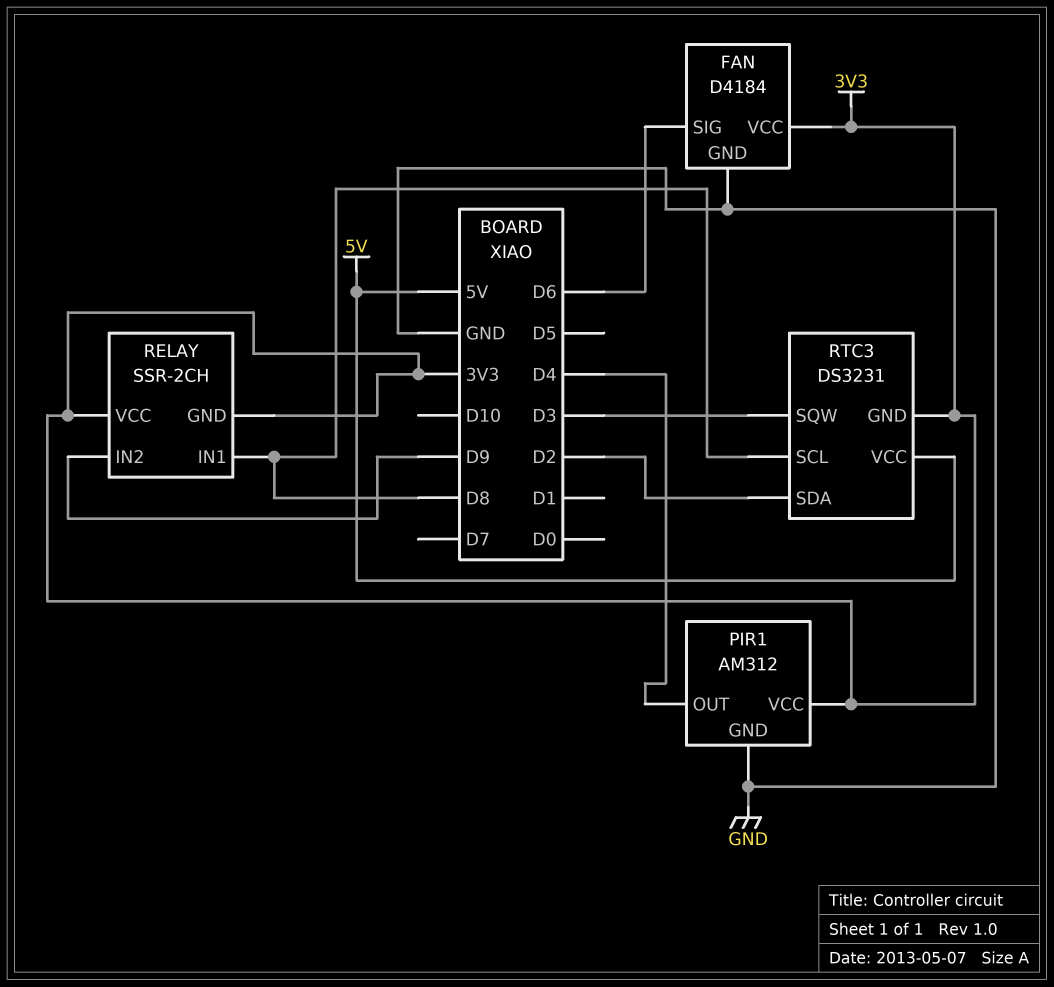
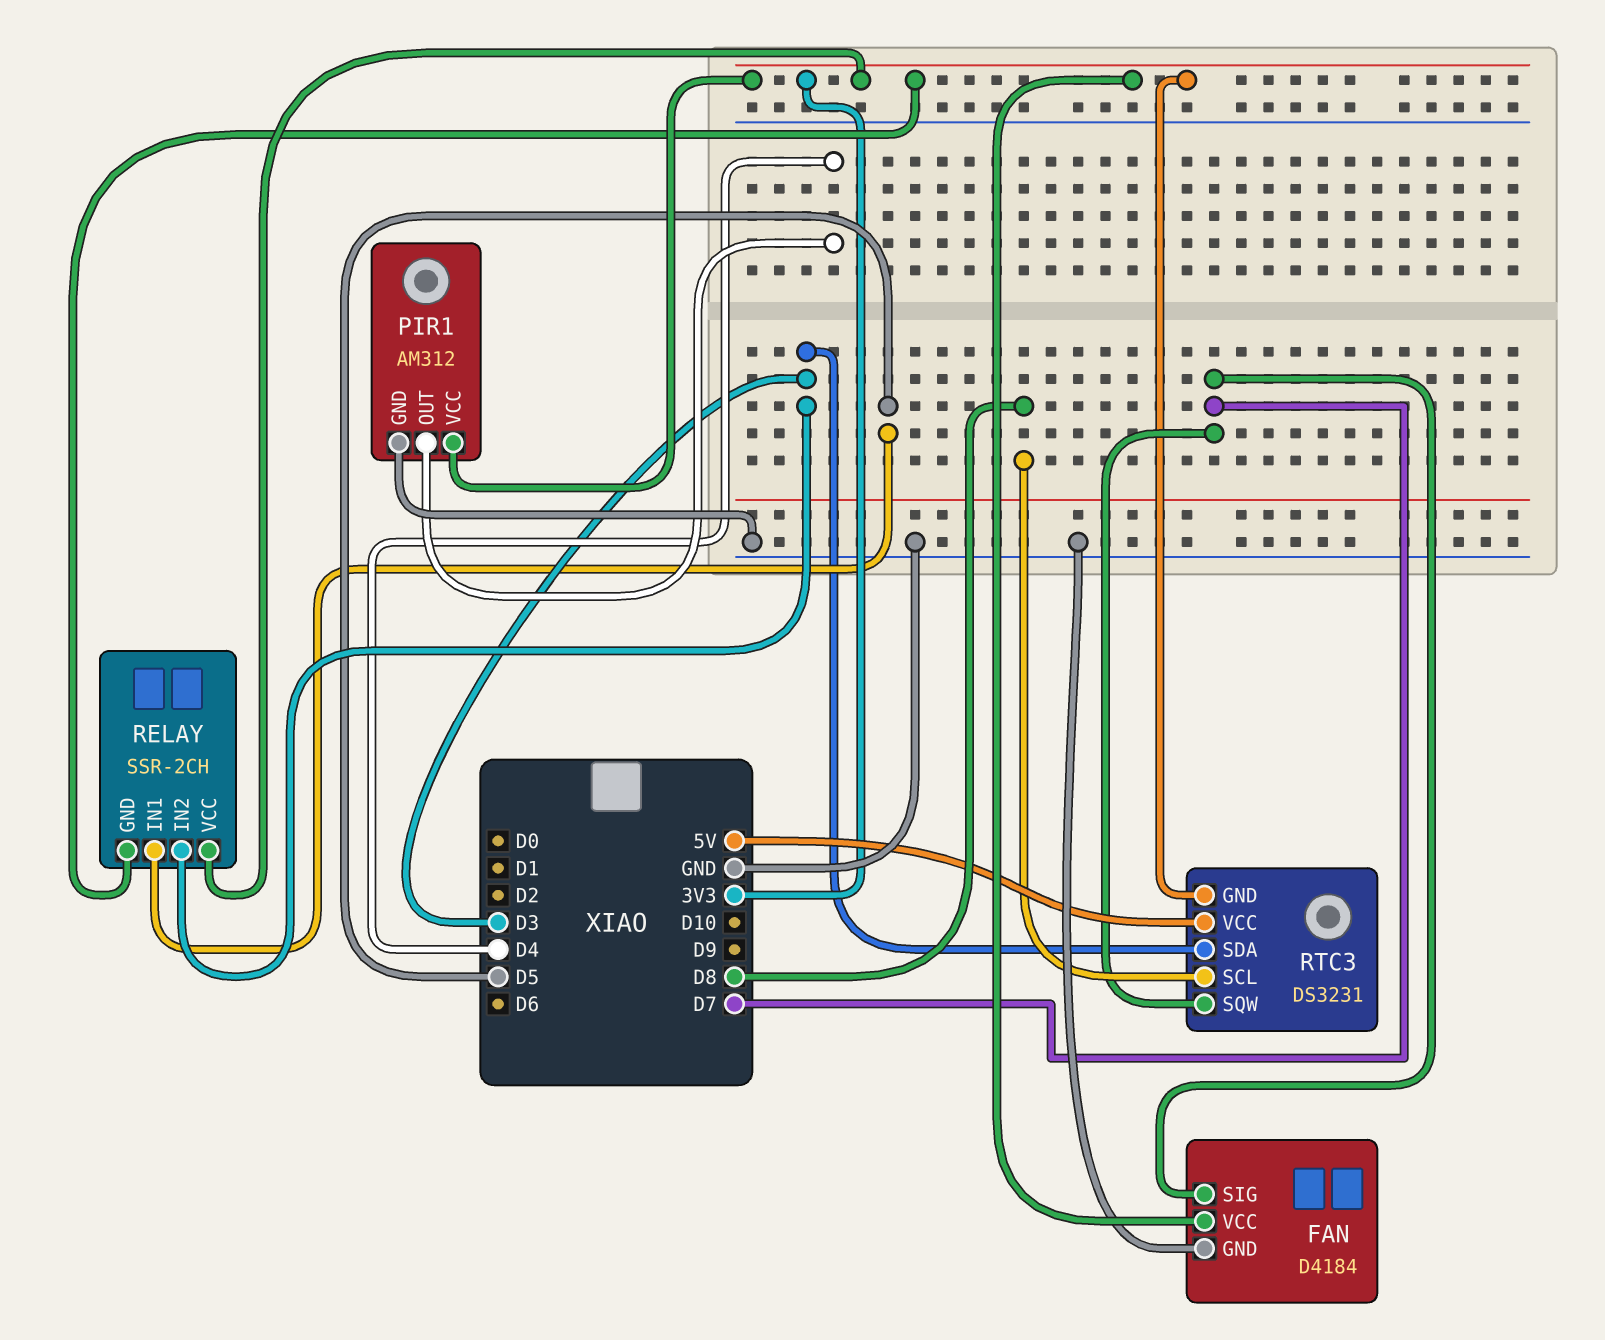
FAN pin SIG: D6 -> D7
RELAY pin IN1: D8 -> D5
RELAY pin IN2: D9 -> D3
RTC3 pin SDA: D2 -> D3
RTC3 pin SQW: D3 -> D7

